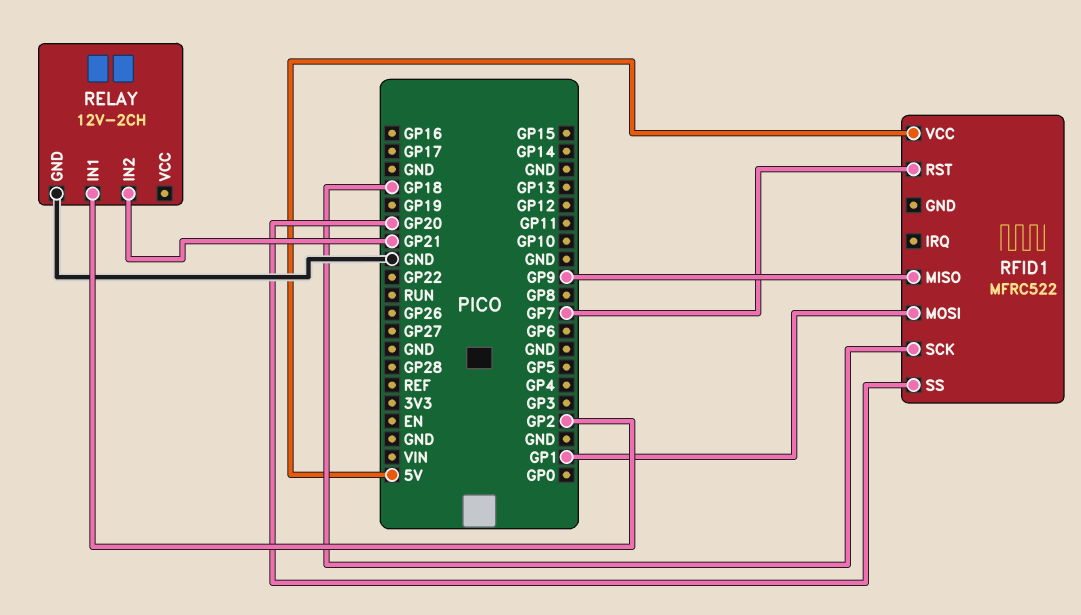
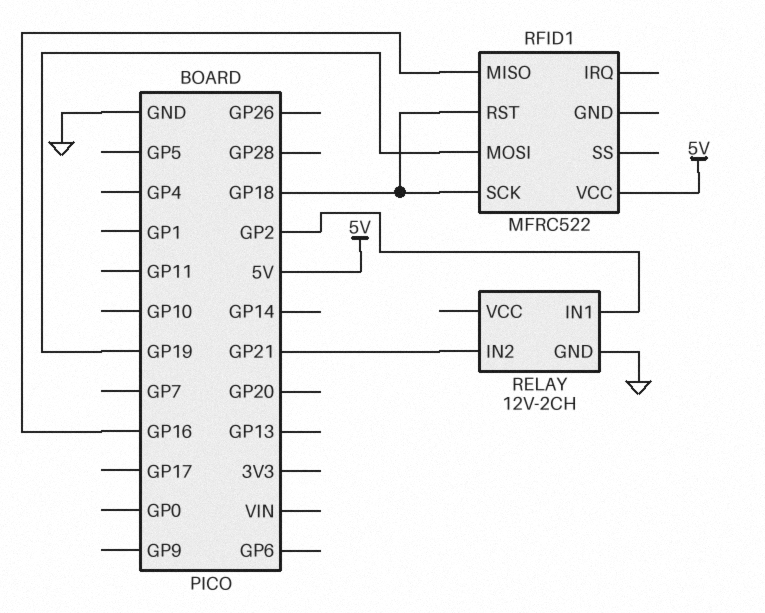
RFID1 pin MISO: GP9 -> GP16
RFID1 pin MOSI: GP1 -> GP19
RFID1 pin RST: GP7 -> GP18
RFID1 pin SS: GP20 -> none

